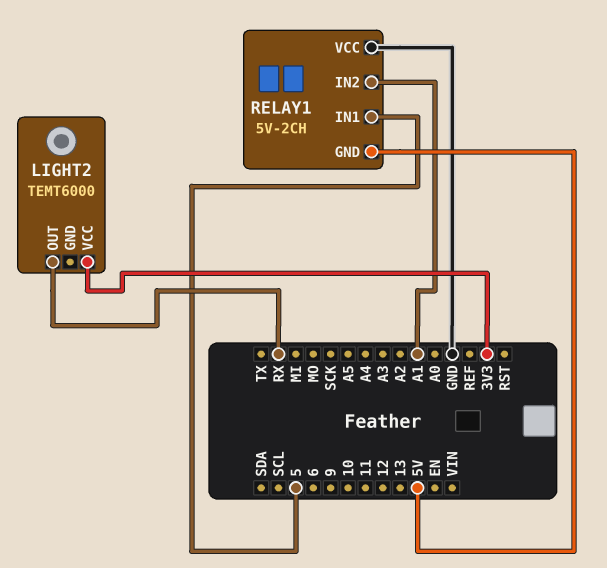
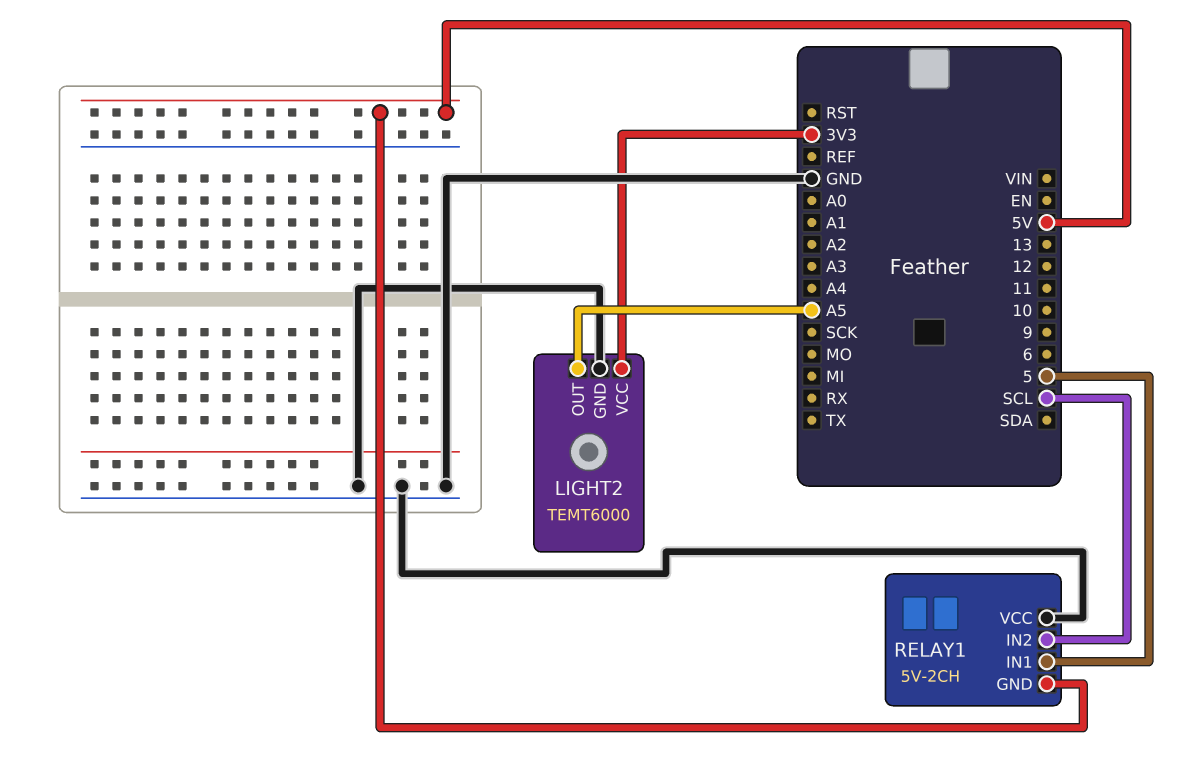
LIGHT2 pin GND: none -> GND
LIGHT2 pin OUT: RX -> A5
RELAY1 pin IN2: A1 -> SCL

